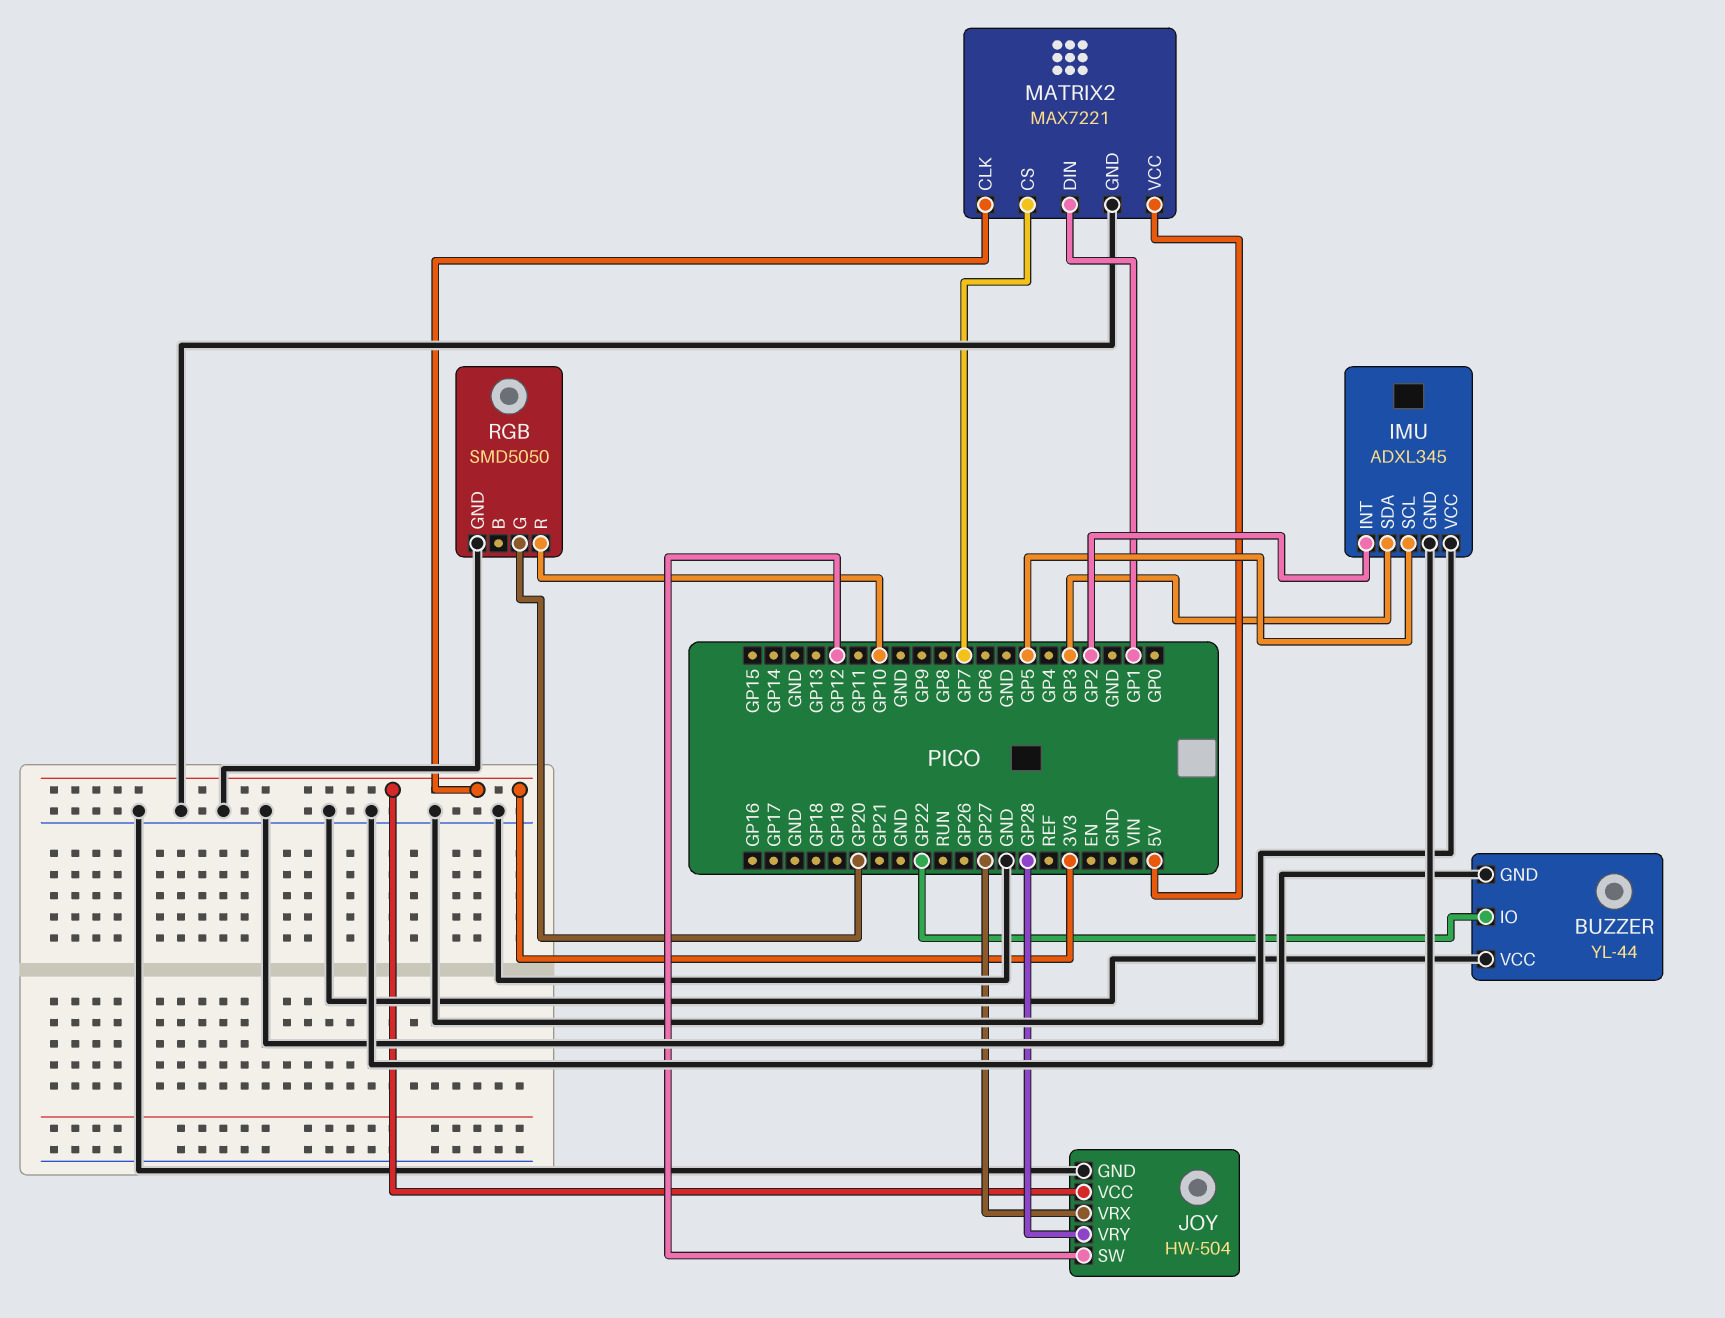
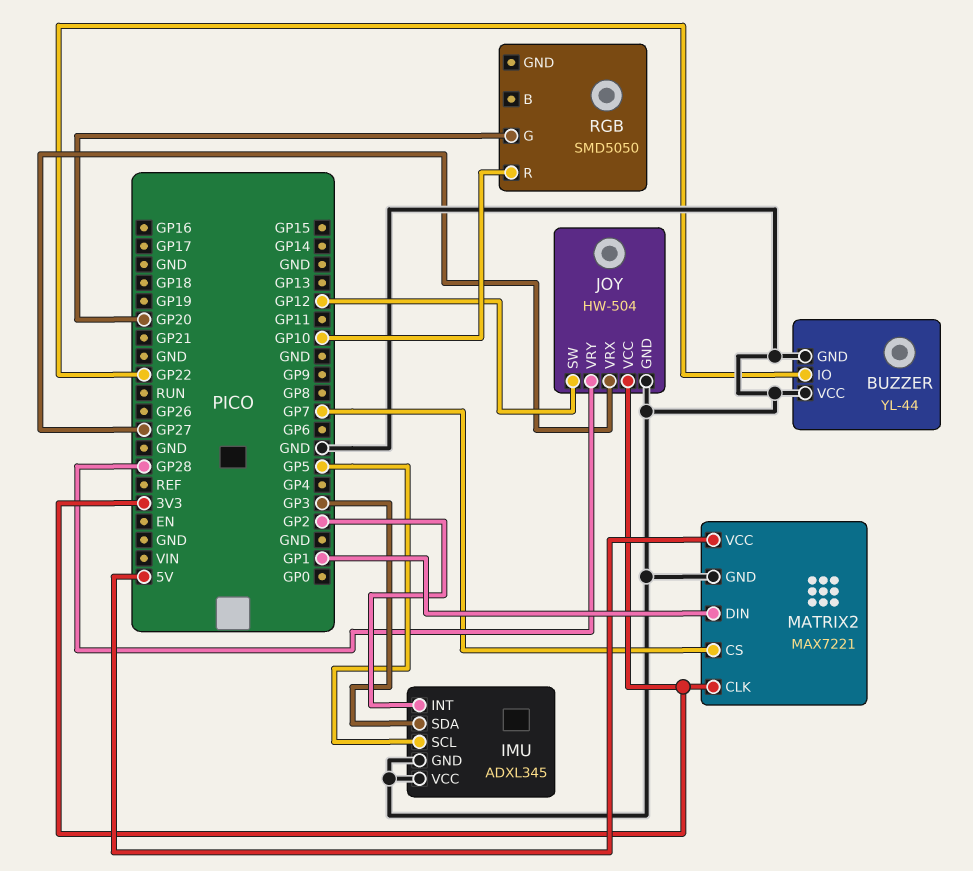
RGB pin GND: GND -> none

